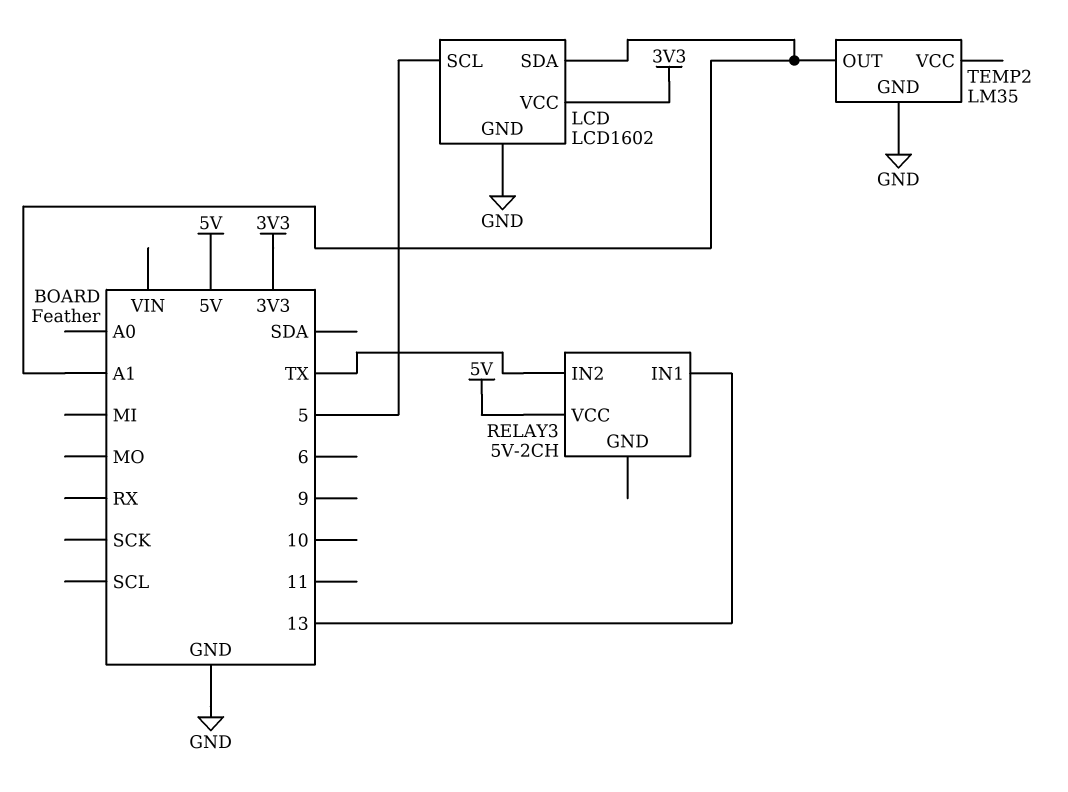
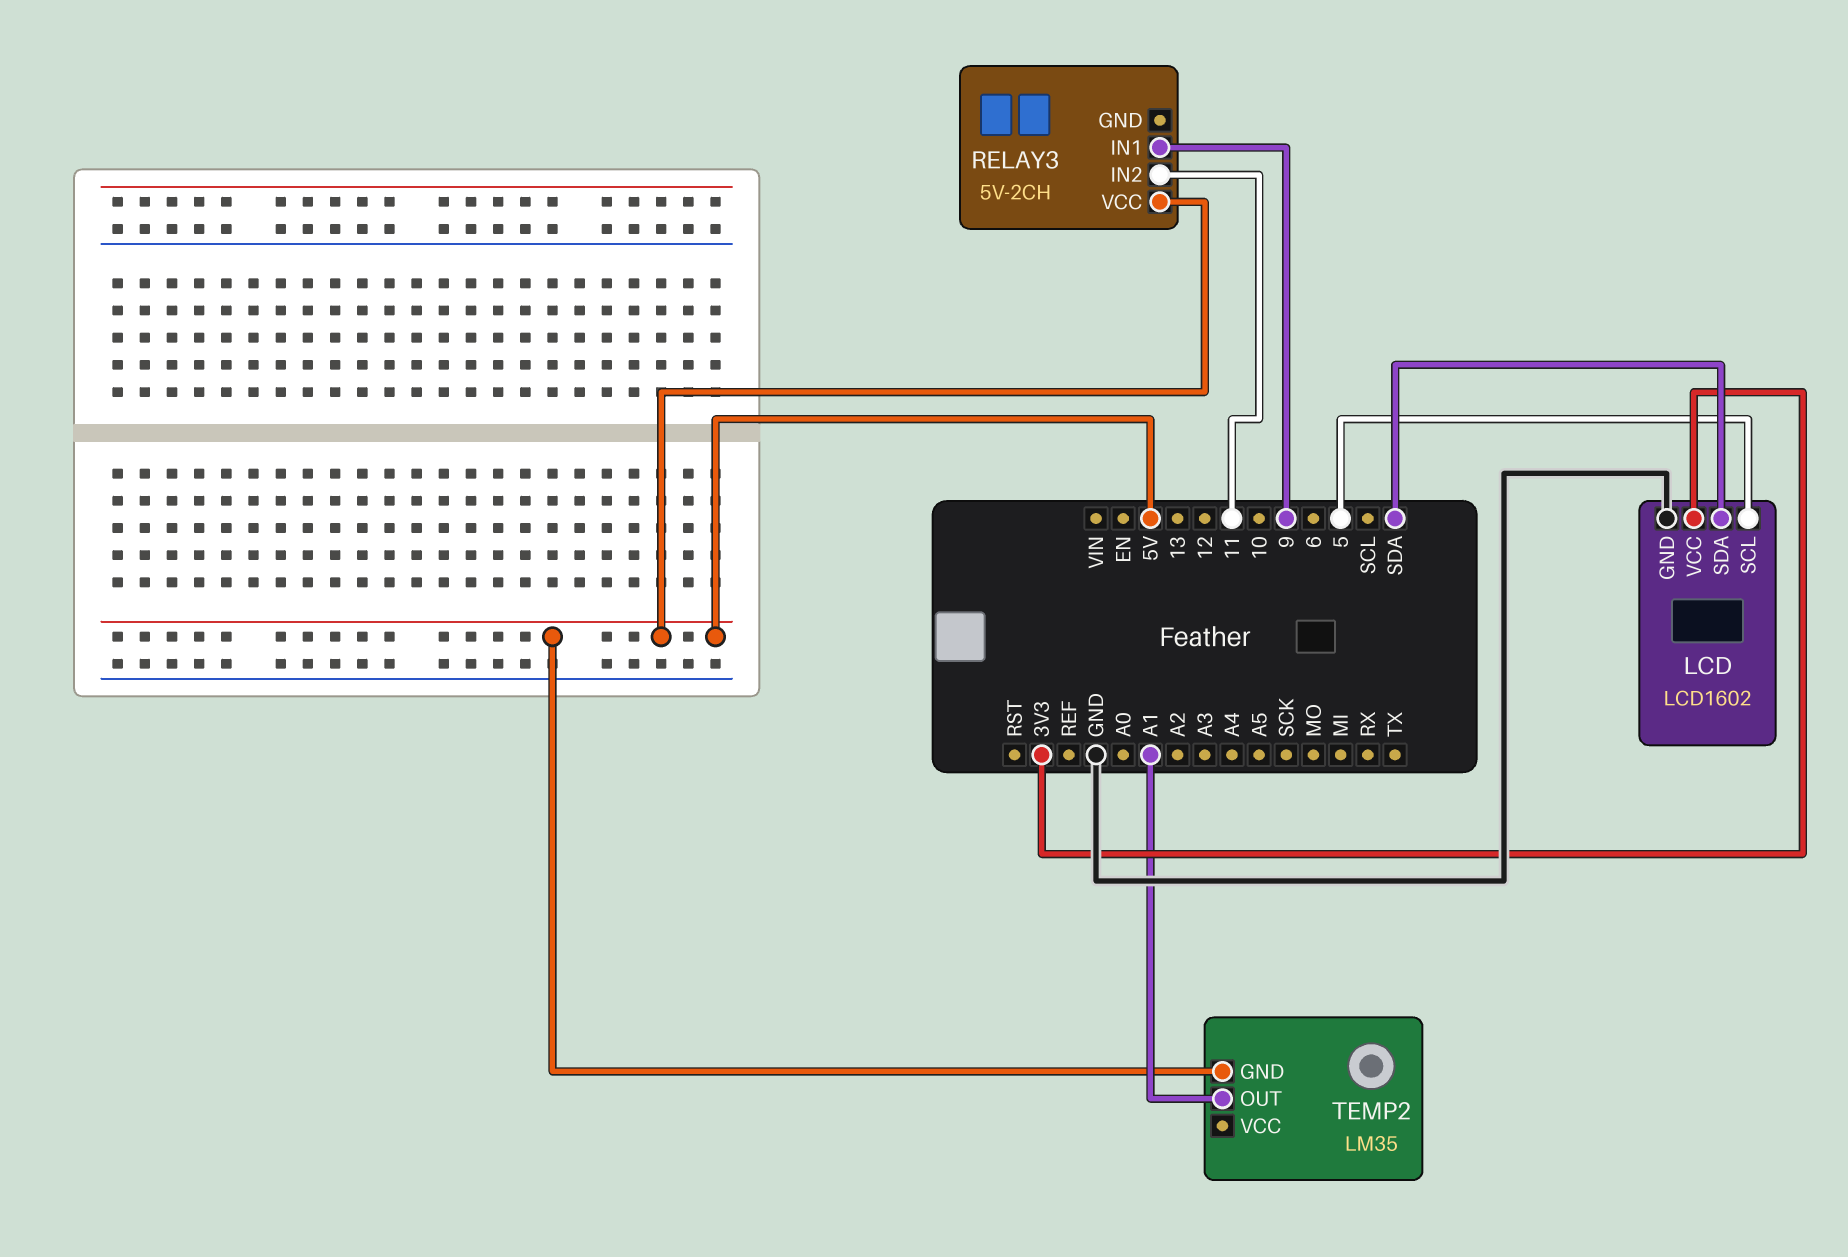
LCD pin SDA: A1 -> SDA
RELAY3 pin IN1: 13 -> 9
RELAY3 pin IN2: TX -> 11
TEMP2 pin GND: GND -> 5V

